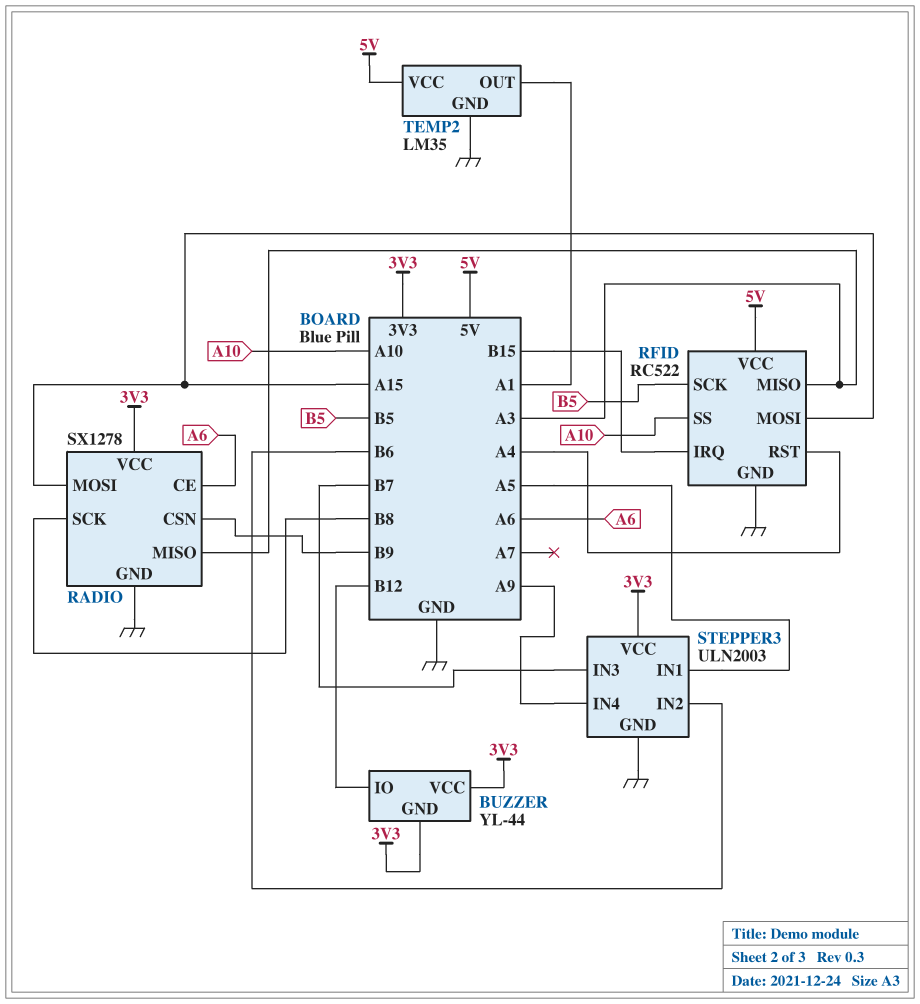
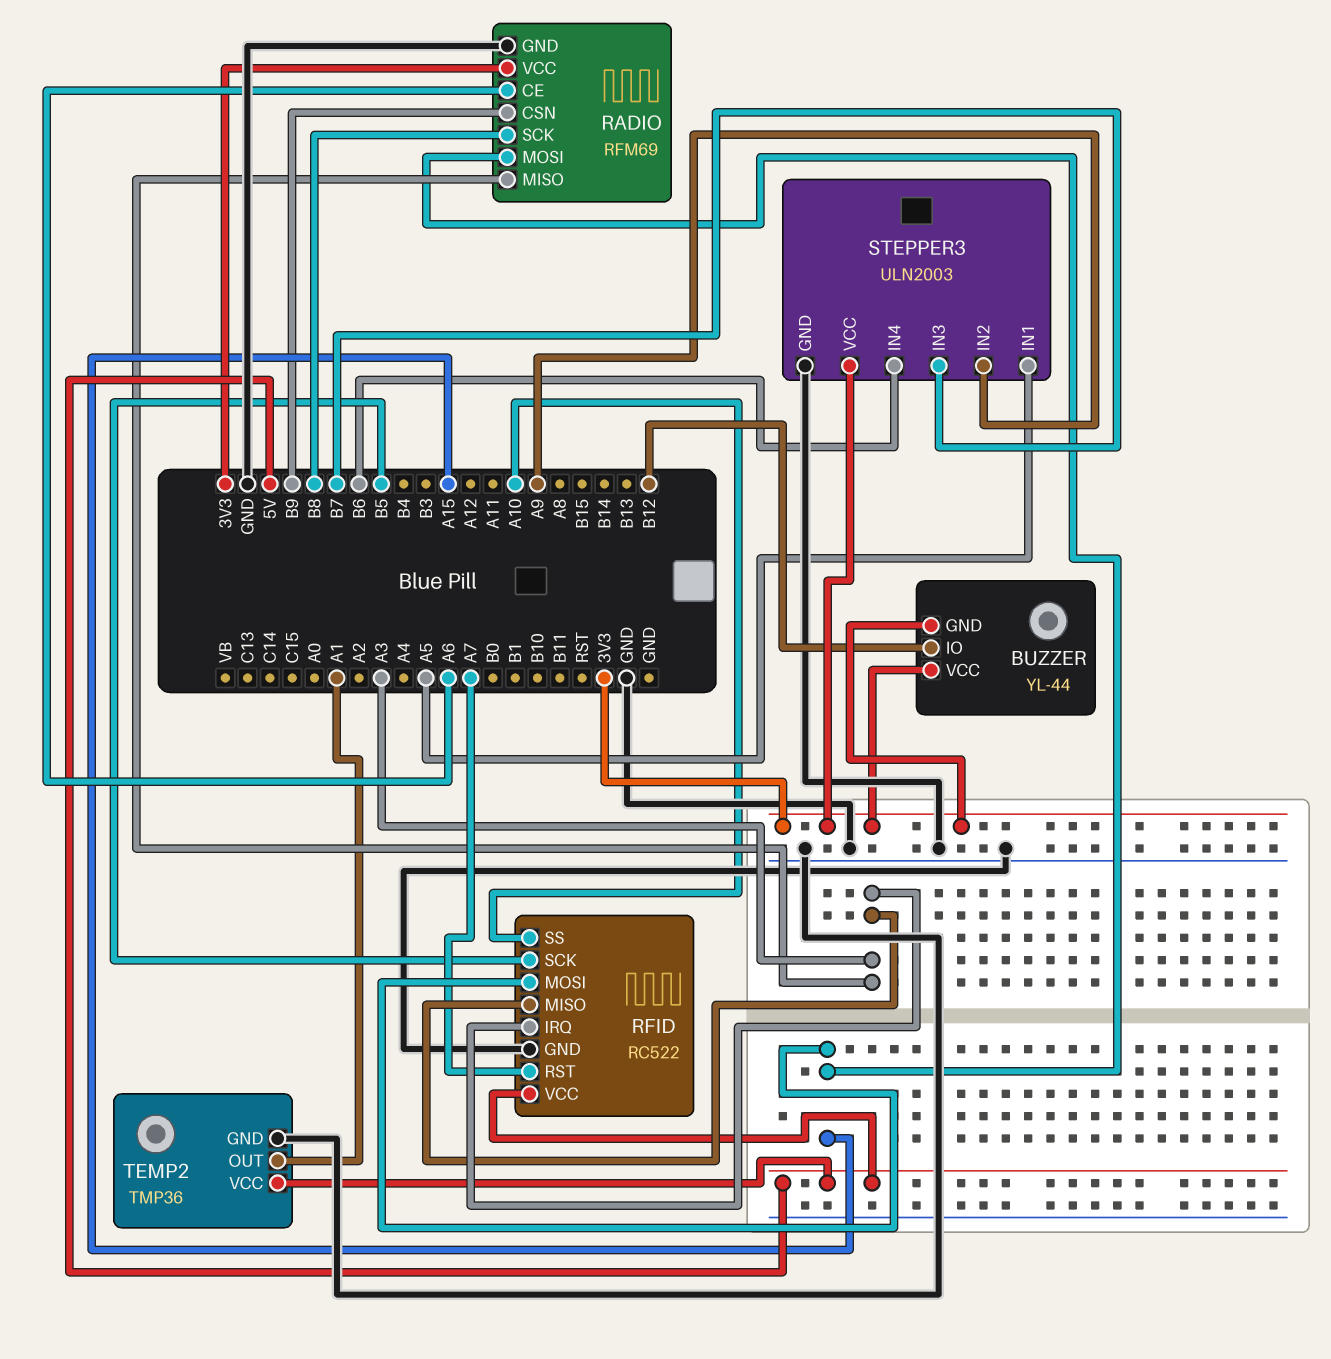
RADIO: SX1278 -> RFM69
RFID pin IRQ: B15 -> A3
RFID pin RST: A4 -> A7
STEPPER3 pin IN2: B6 -> A9
STEPPER3 pin IN4: A9 -> B6
TEMP2: LM35 -> TMP36

